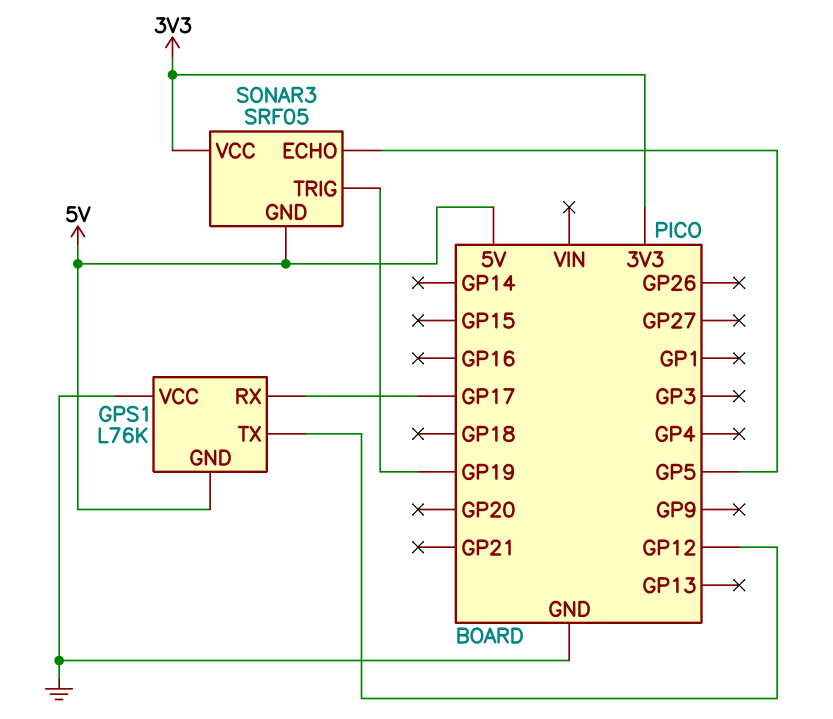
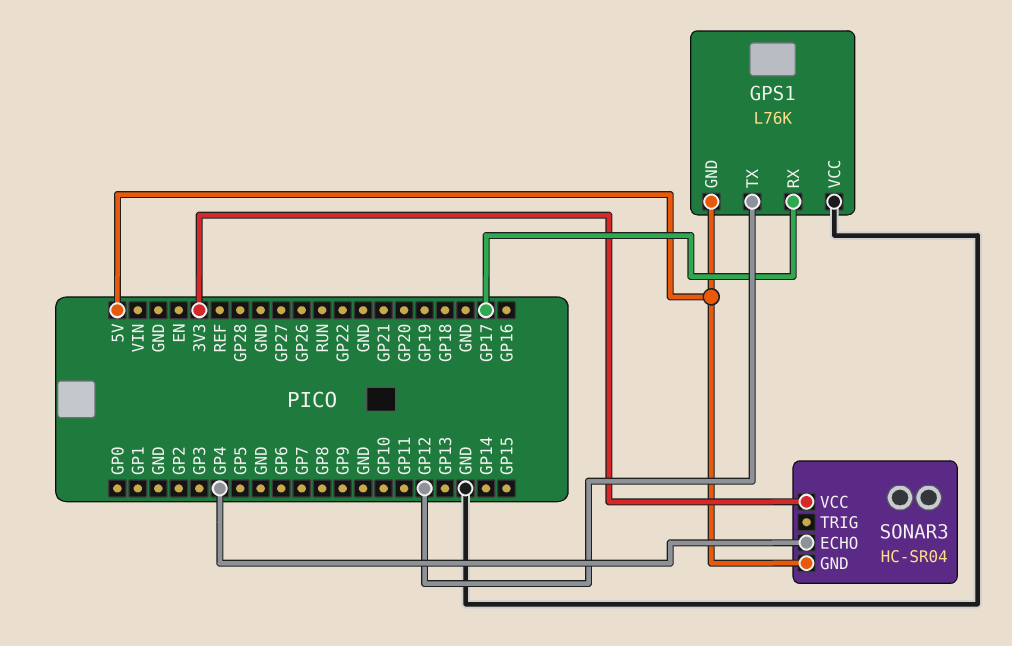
SONAR3: SRF05 -> HC-SR04
SONAR3 pin ECHO: GP5 -> GP4
SONAR3 pin TRIG: GP19 -> none

